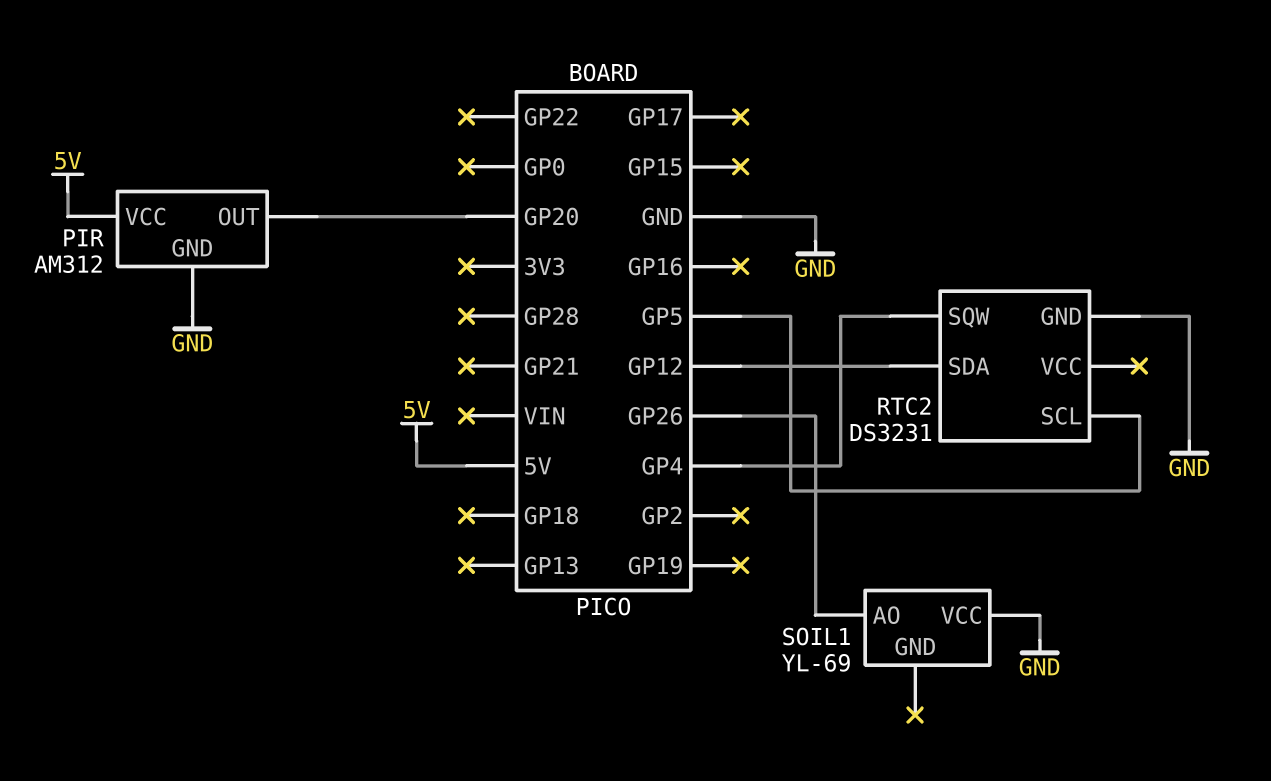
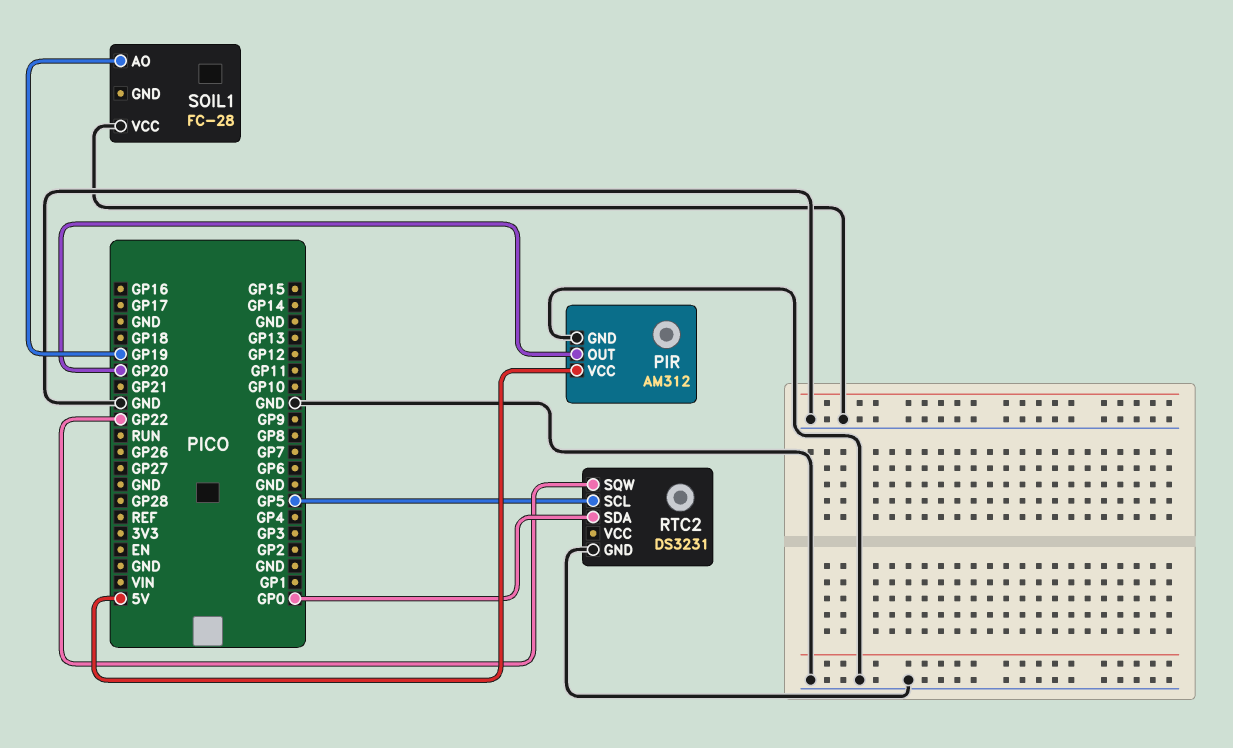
RTC2 pin SDA: GP12 -> GP0
RTC2 pin SQW: GP4 -> GP22
SOIL1: YL-69 -> FC-28
SOIL1 pin AO: GP26 -> GP19

